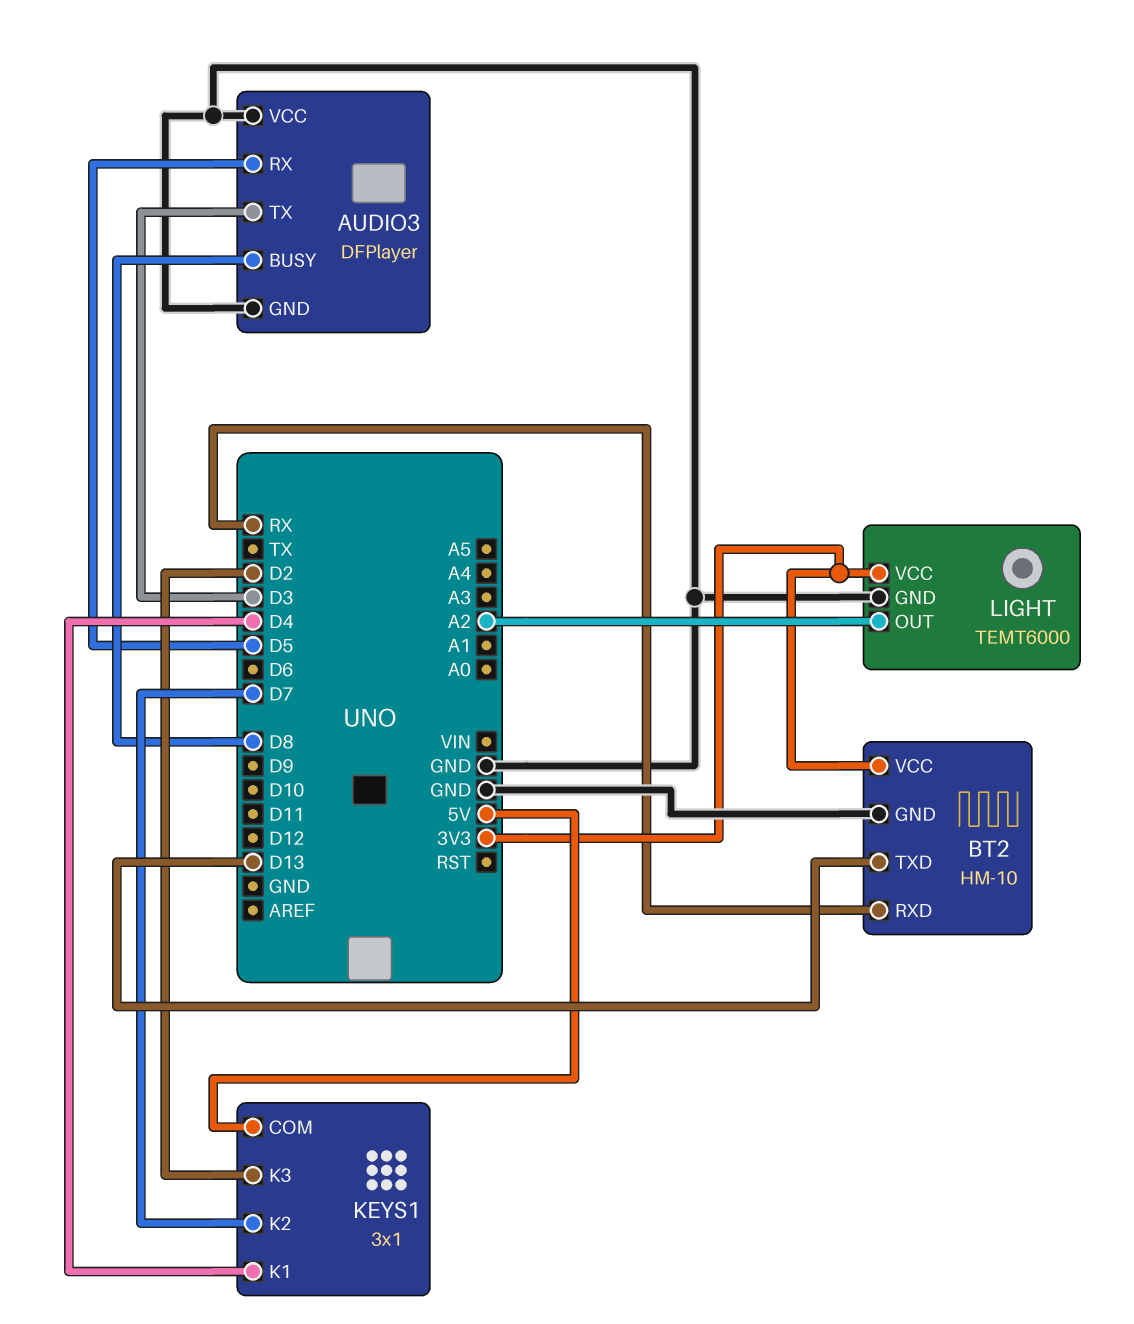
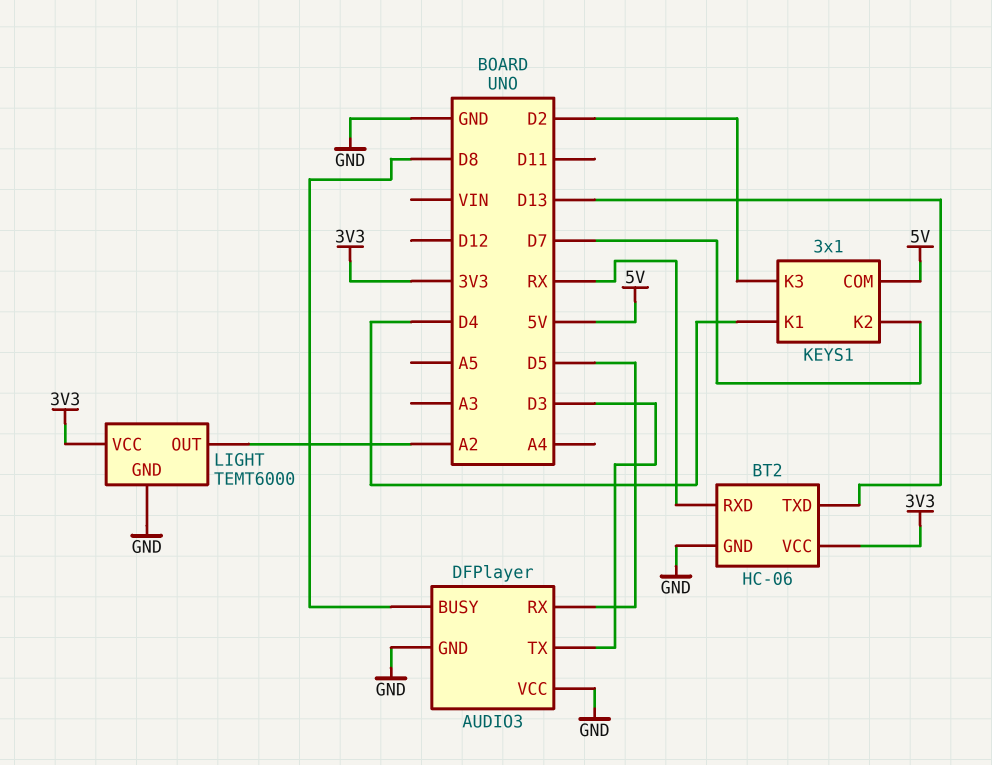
BT2: HM-10 -> HC-06

